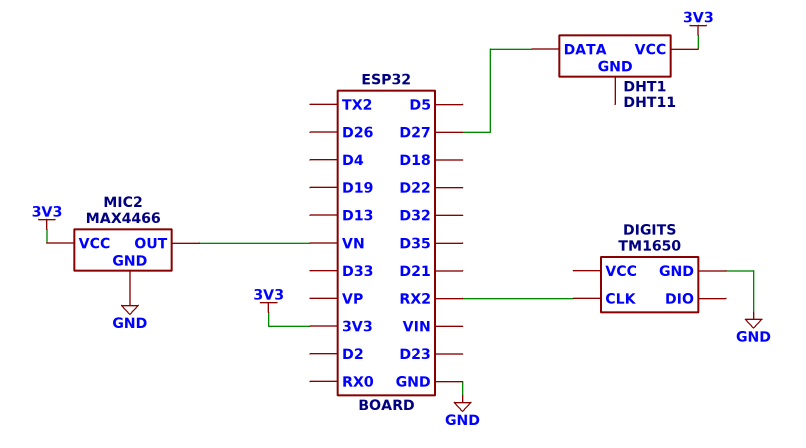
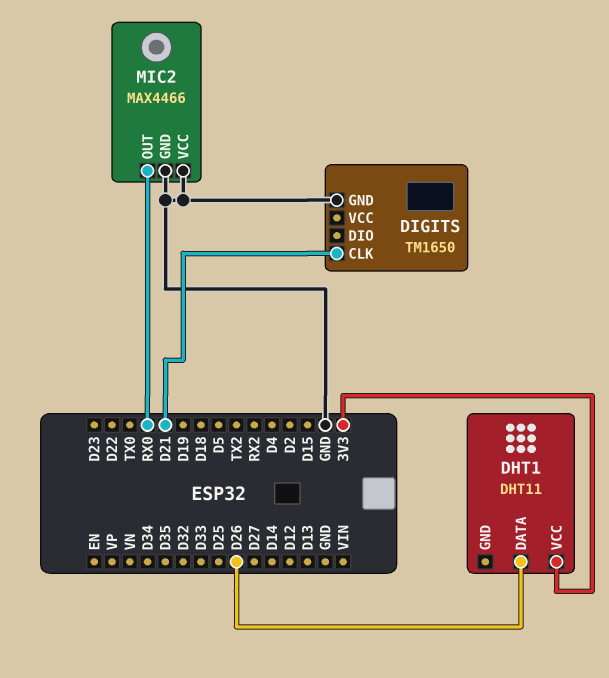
DHT1 pin DATA: D27 -> D26
DIGITS pin CLK: RX2 -> D21
MIC2 pin OUT: VN -> RX0
MIC2 pin VCC: 3V3 -> GND

